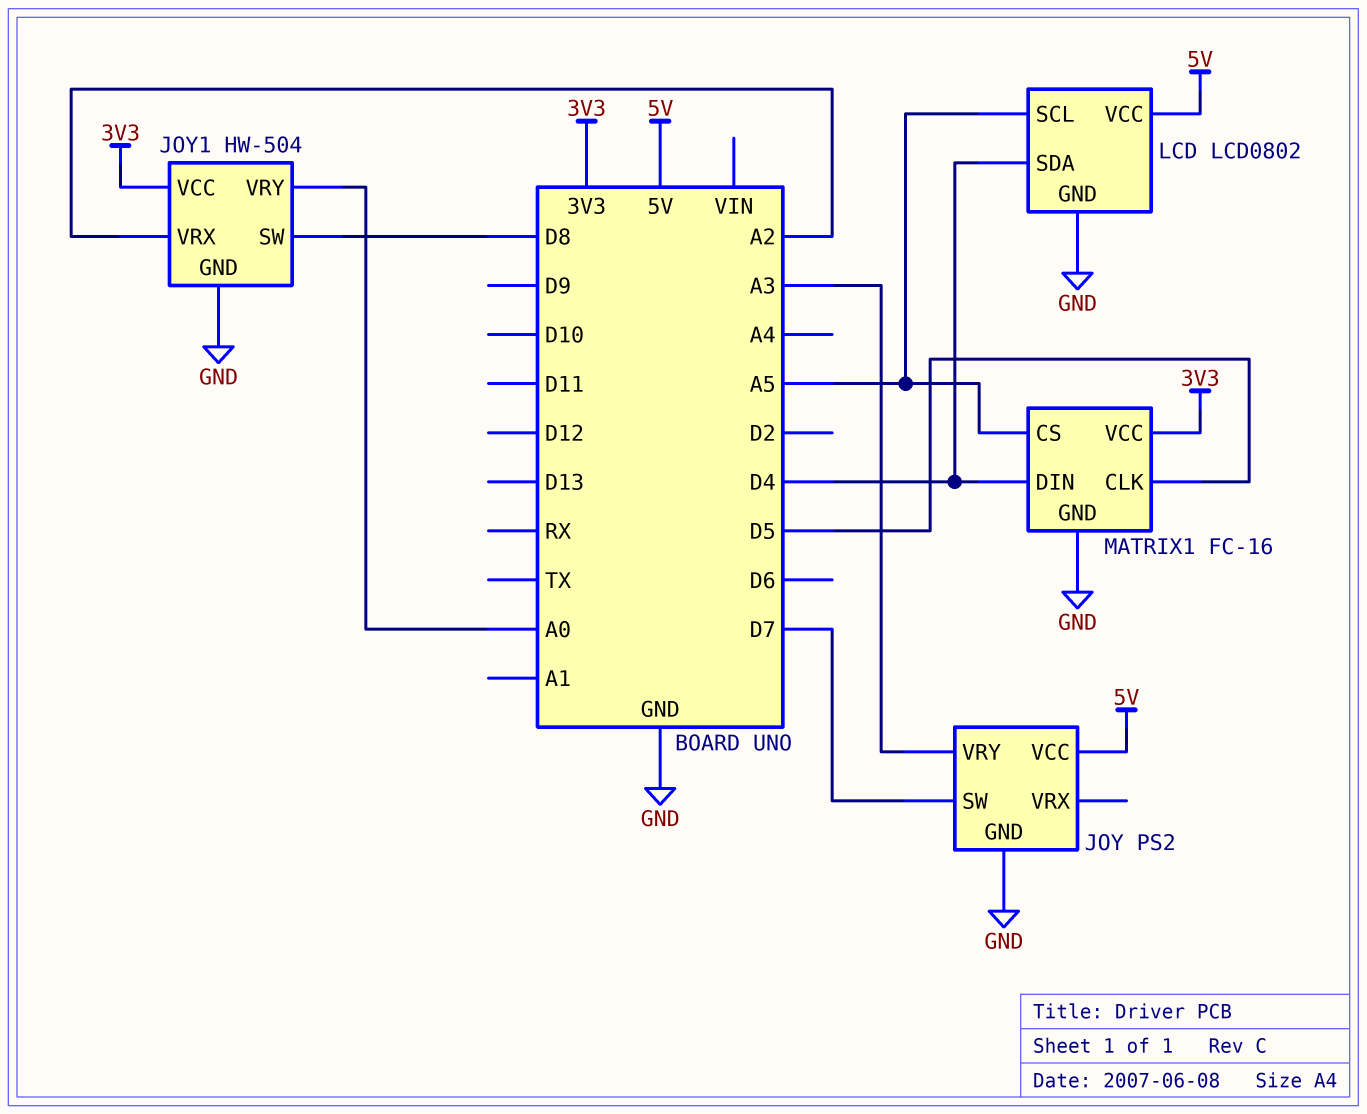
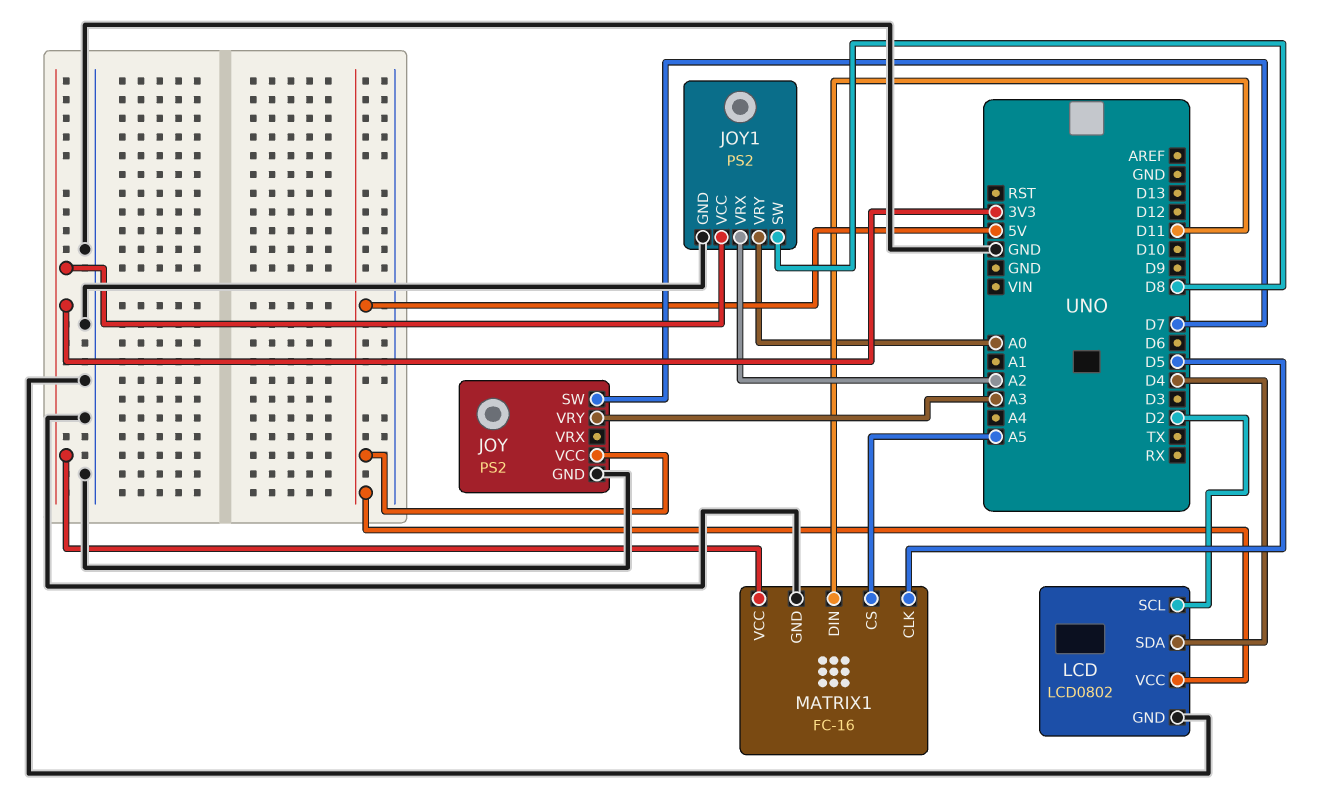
JOY1: HW-504 -> PS2
LCD pin SCL: A5 -> D2
MATRIX1 pin DIN: D4 -> D11

